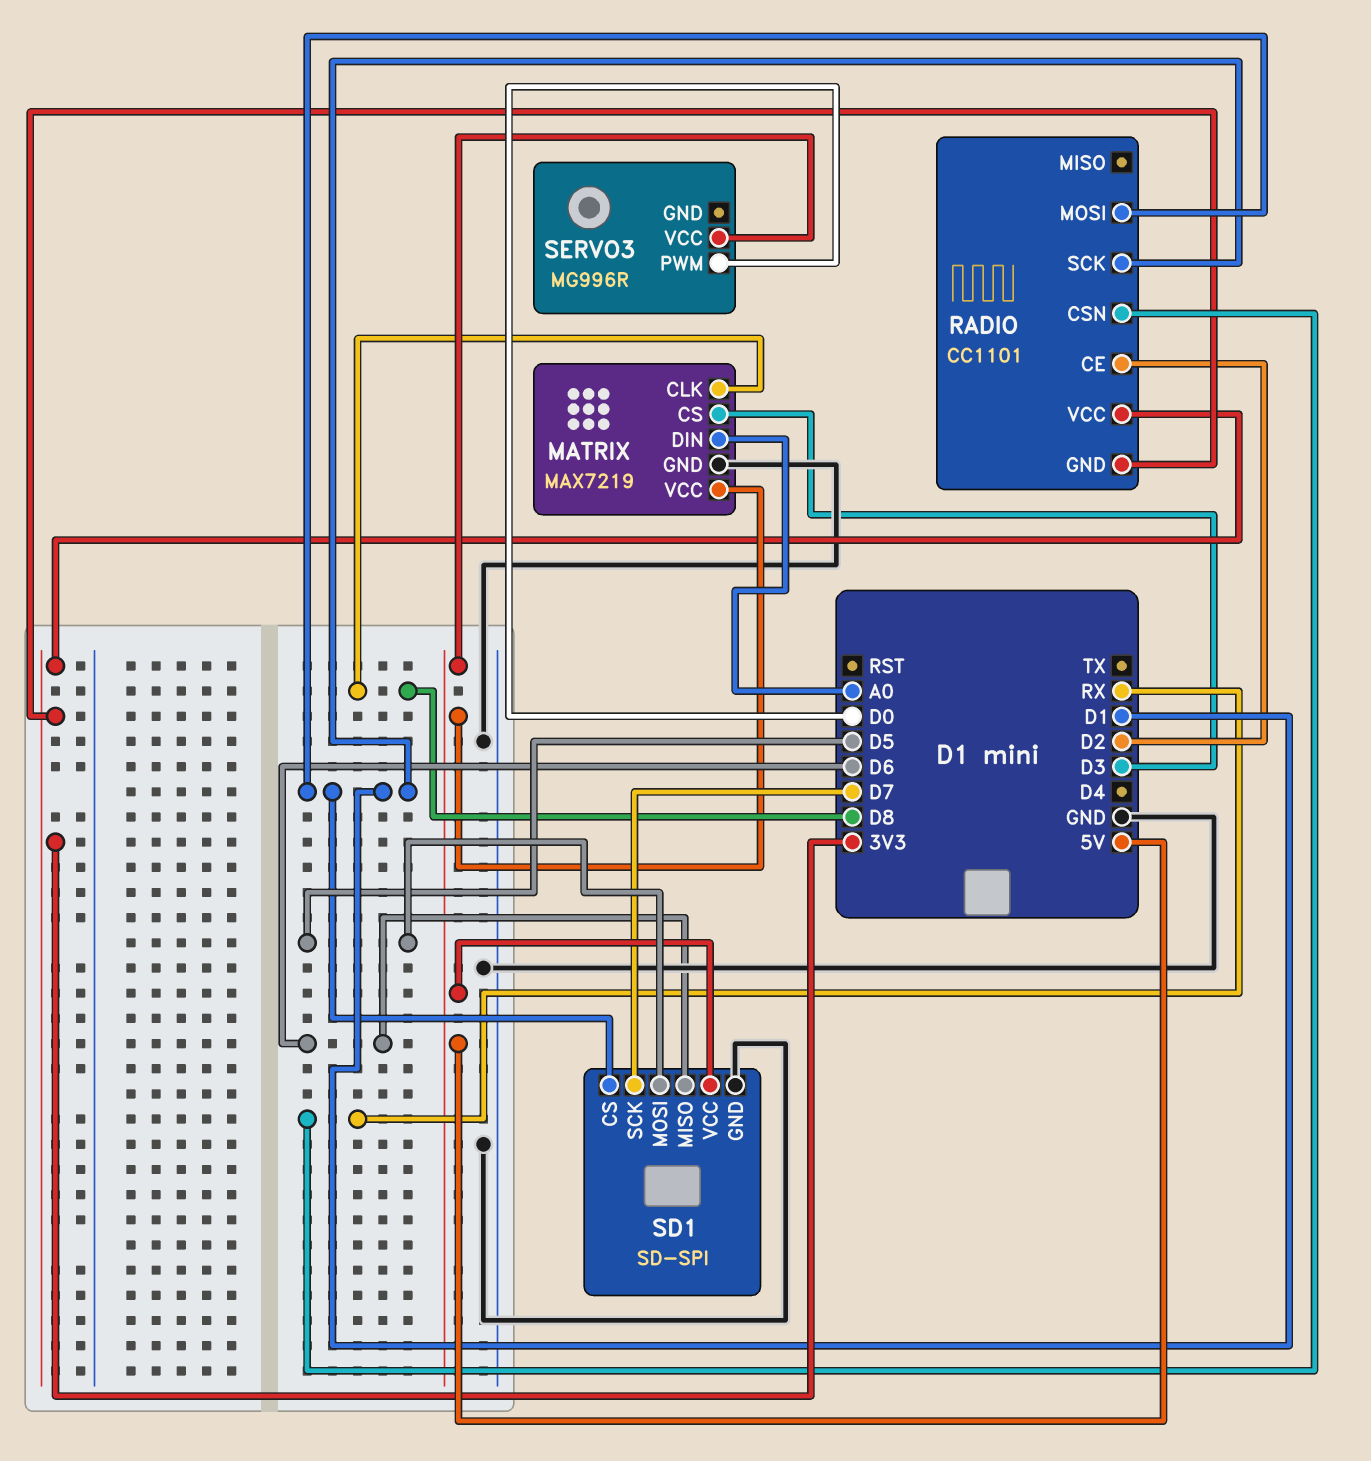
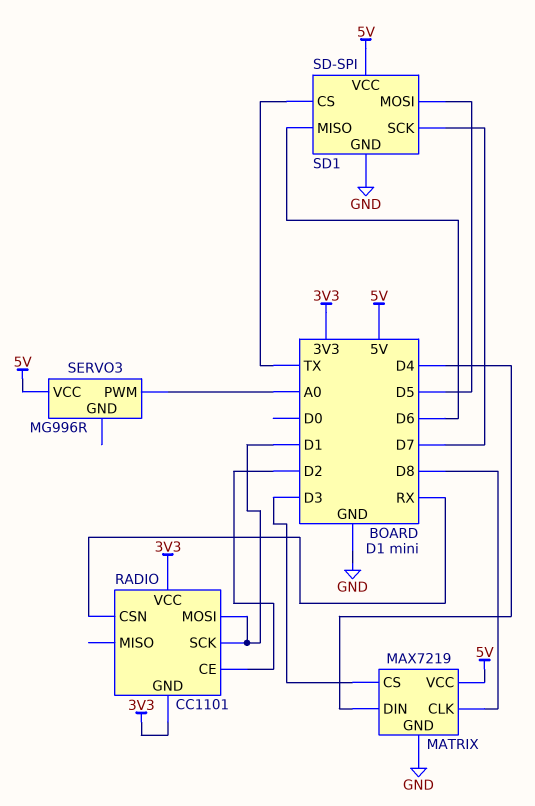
MATRIX pin DIN: A0 -> D4
SD1 pin CS: D1 -> TX
SERVO3 pin PWM: D0 -> A0

